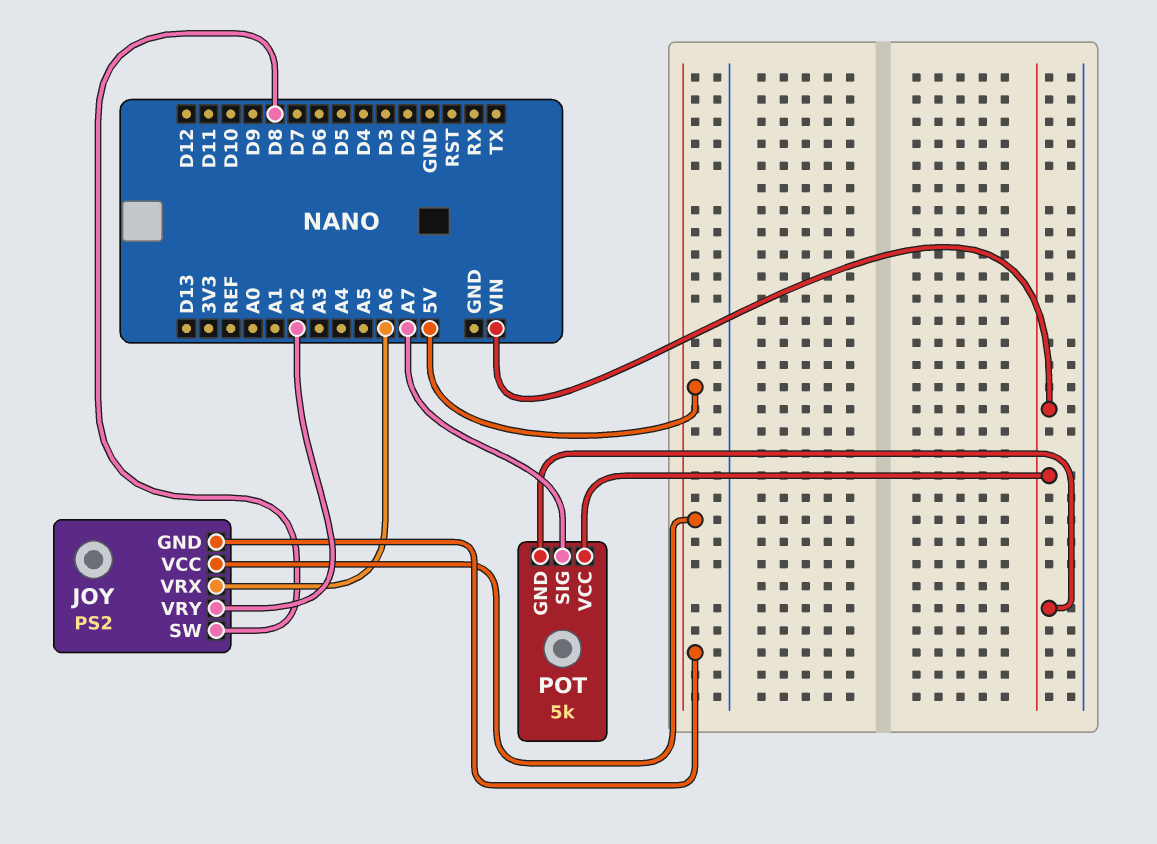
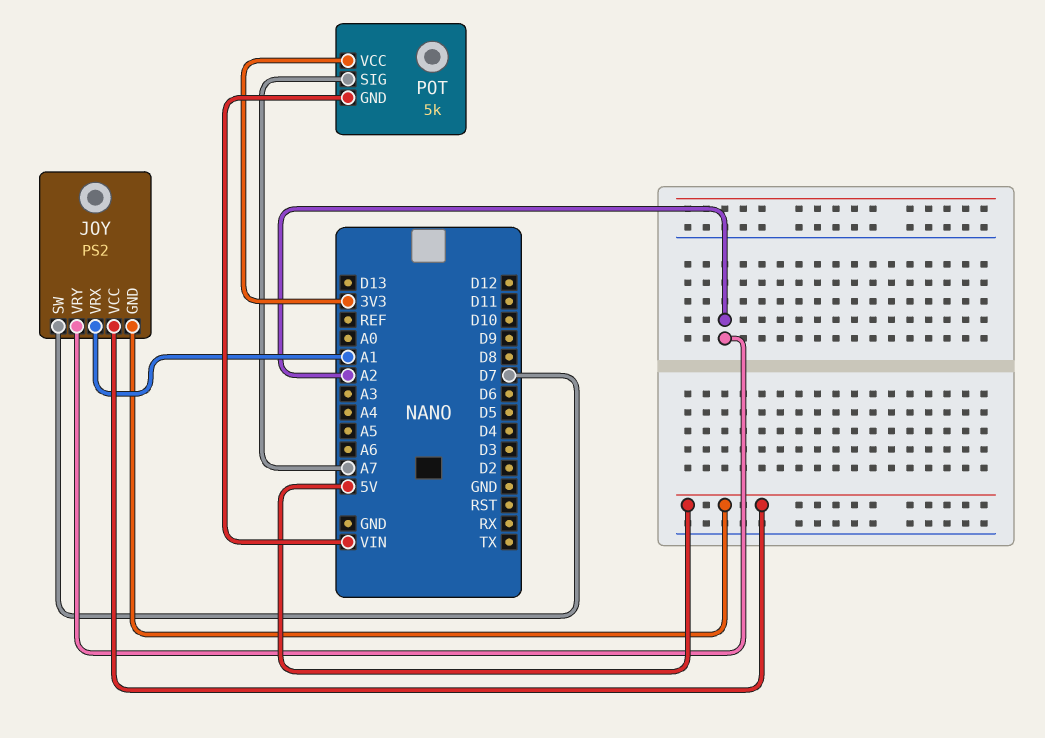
JOY pin SW: D8 -> D7
JOY pin VRX: A6 -> A1
POT pin VCC: VIN -> 3V3

